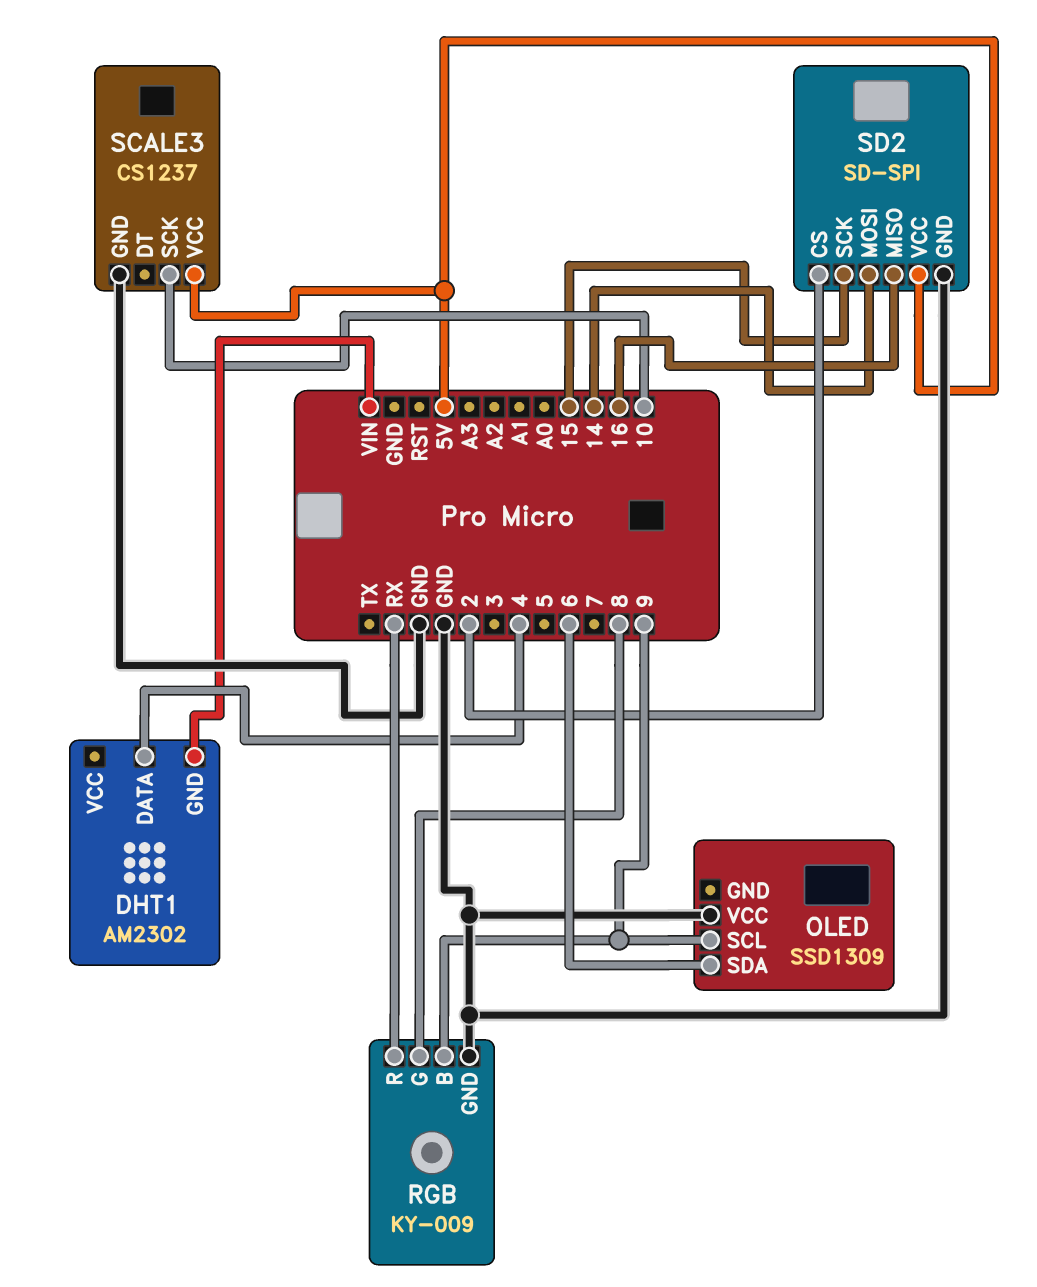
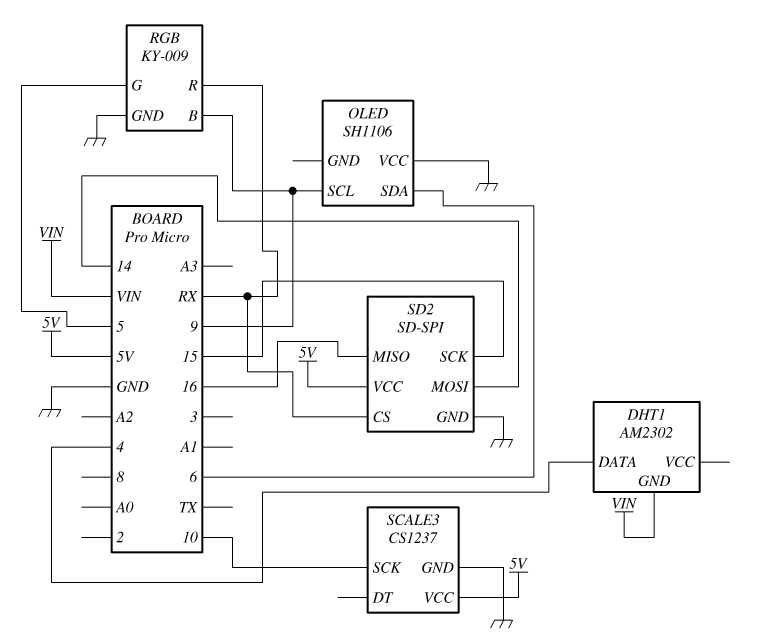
OLED: SSD1309 -> SH1106
RGB pin G: 8 -> 5
SD2 pin CS: 2 -> RX

